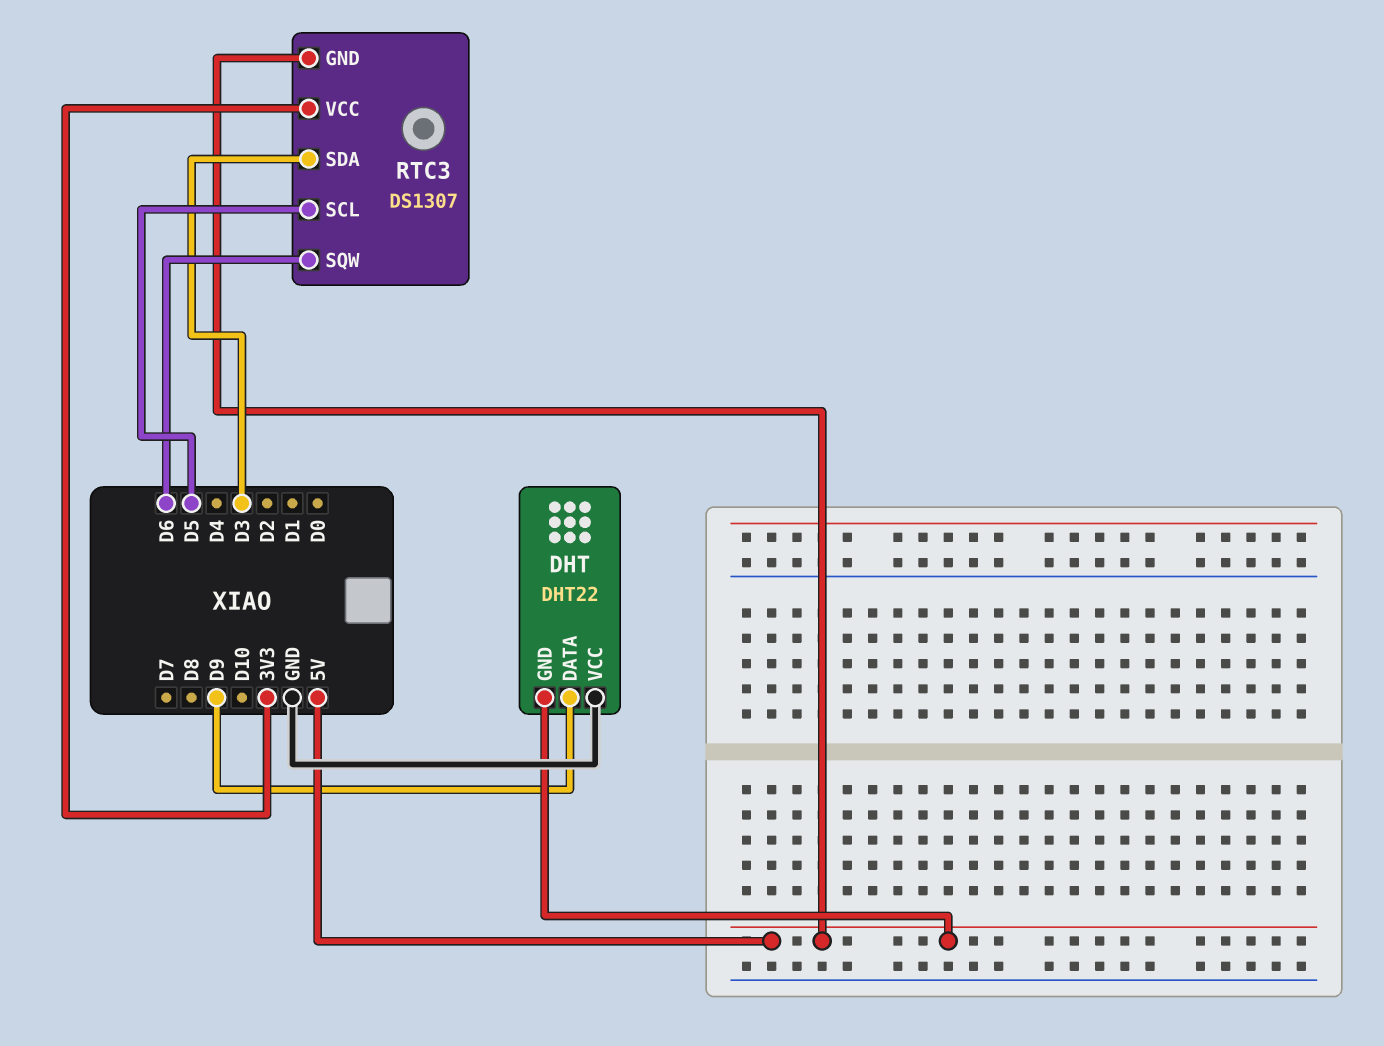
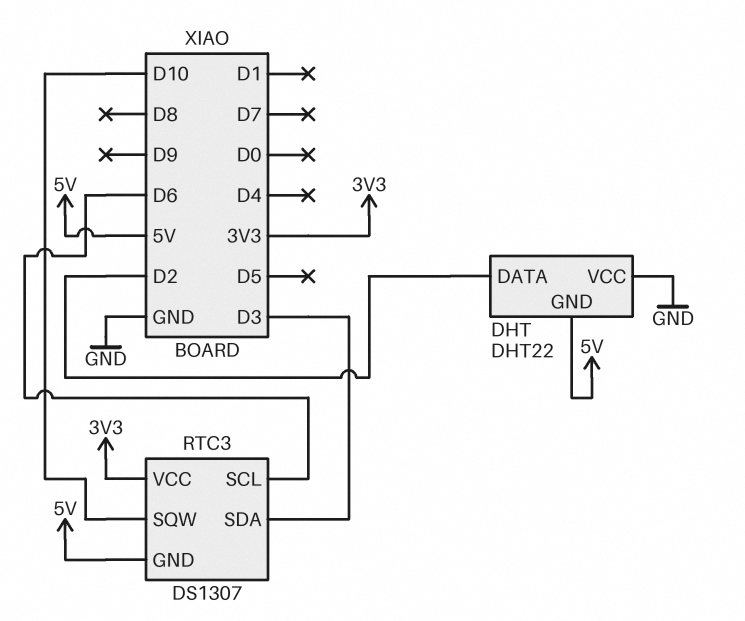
DHT pin DATA: D9 -> D2
RTC3 pin SCL: D5 -> D6
RTC3 pin SQW: D6 -> D10

